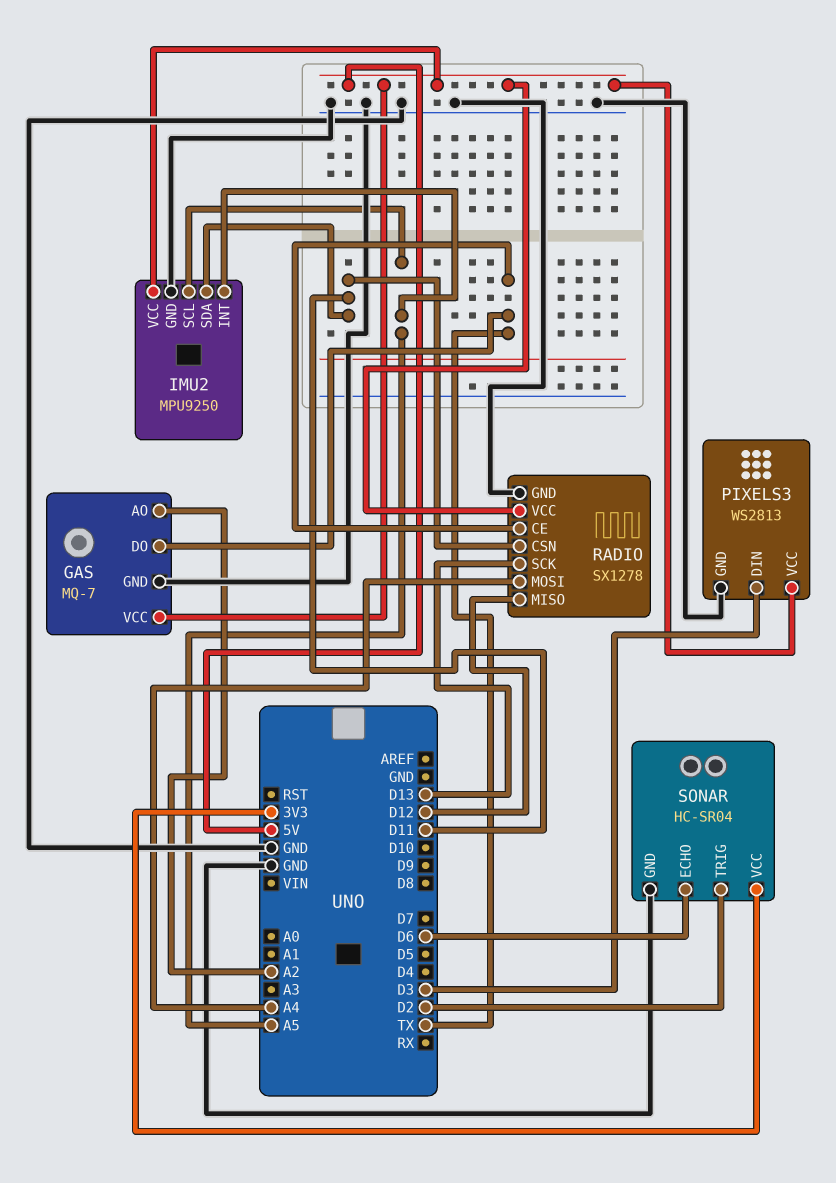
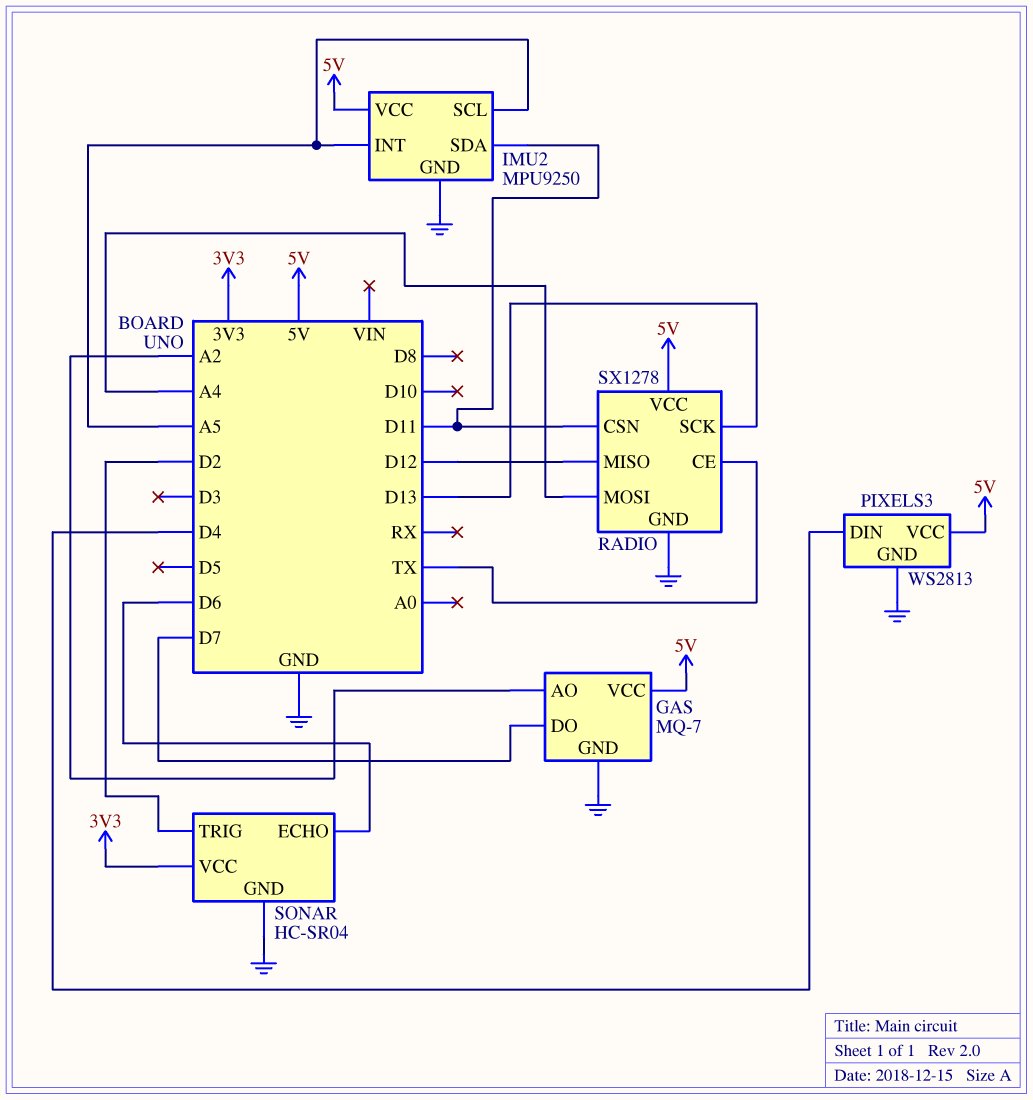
GAS pin DO: TX -> D7
PIXELS3 pin DIN: D3 -> D4

